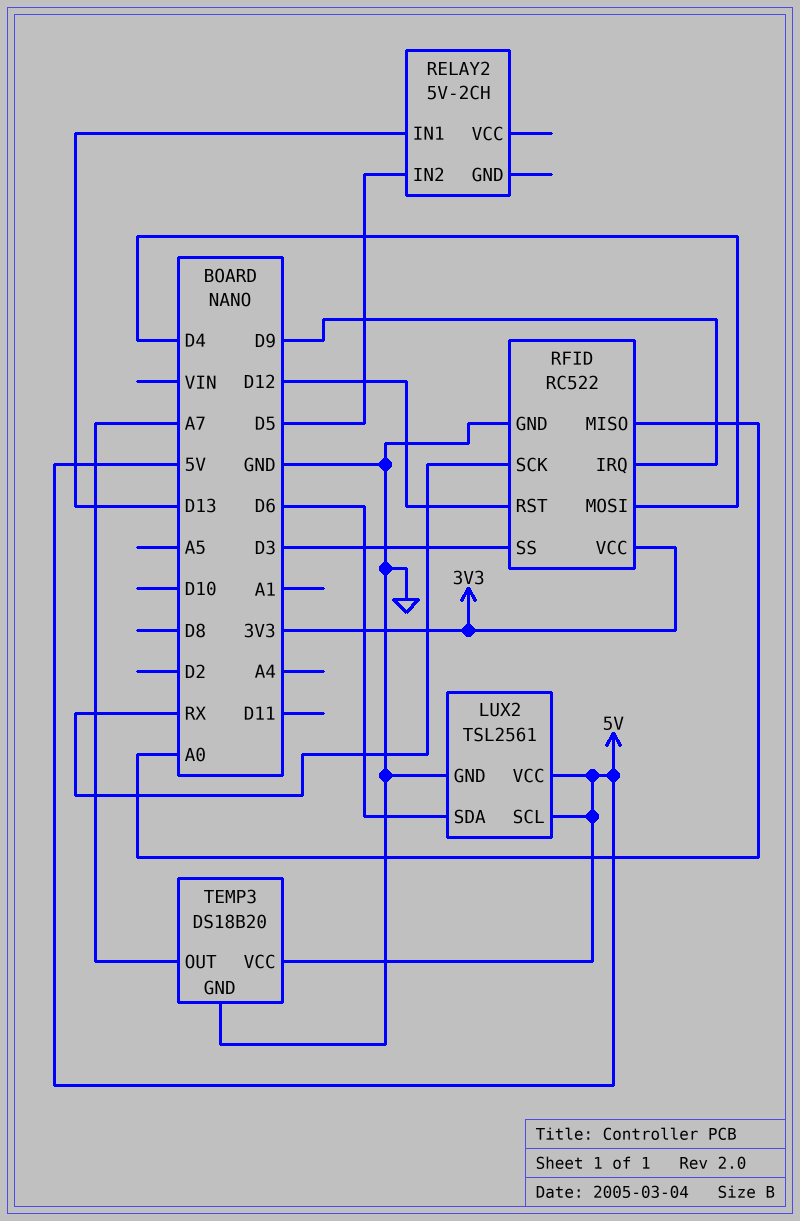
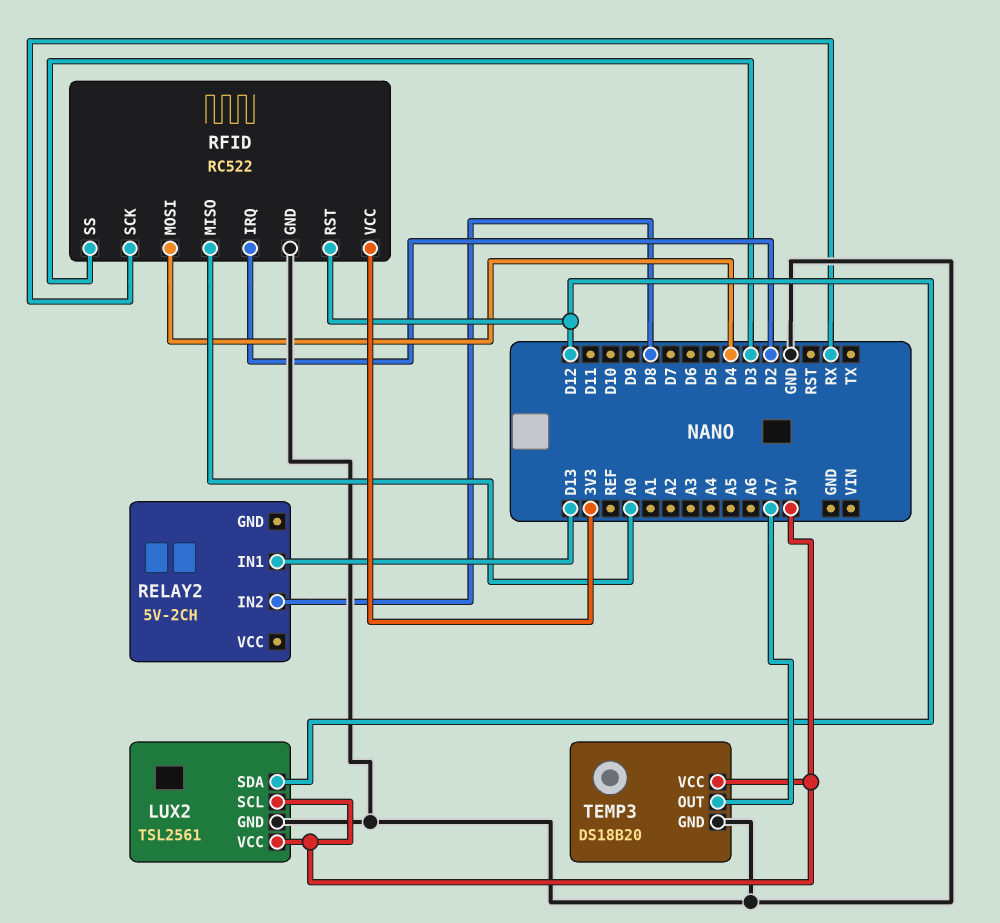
LUX2 pin SDA: D6 -> D12
RELAY2 pin IN2: D5 -> D8
RFID pin IRQ: D9 -> D2

